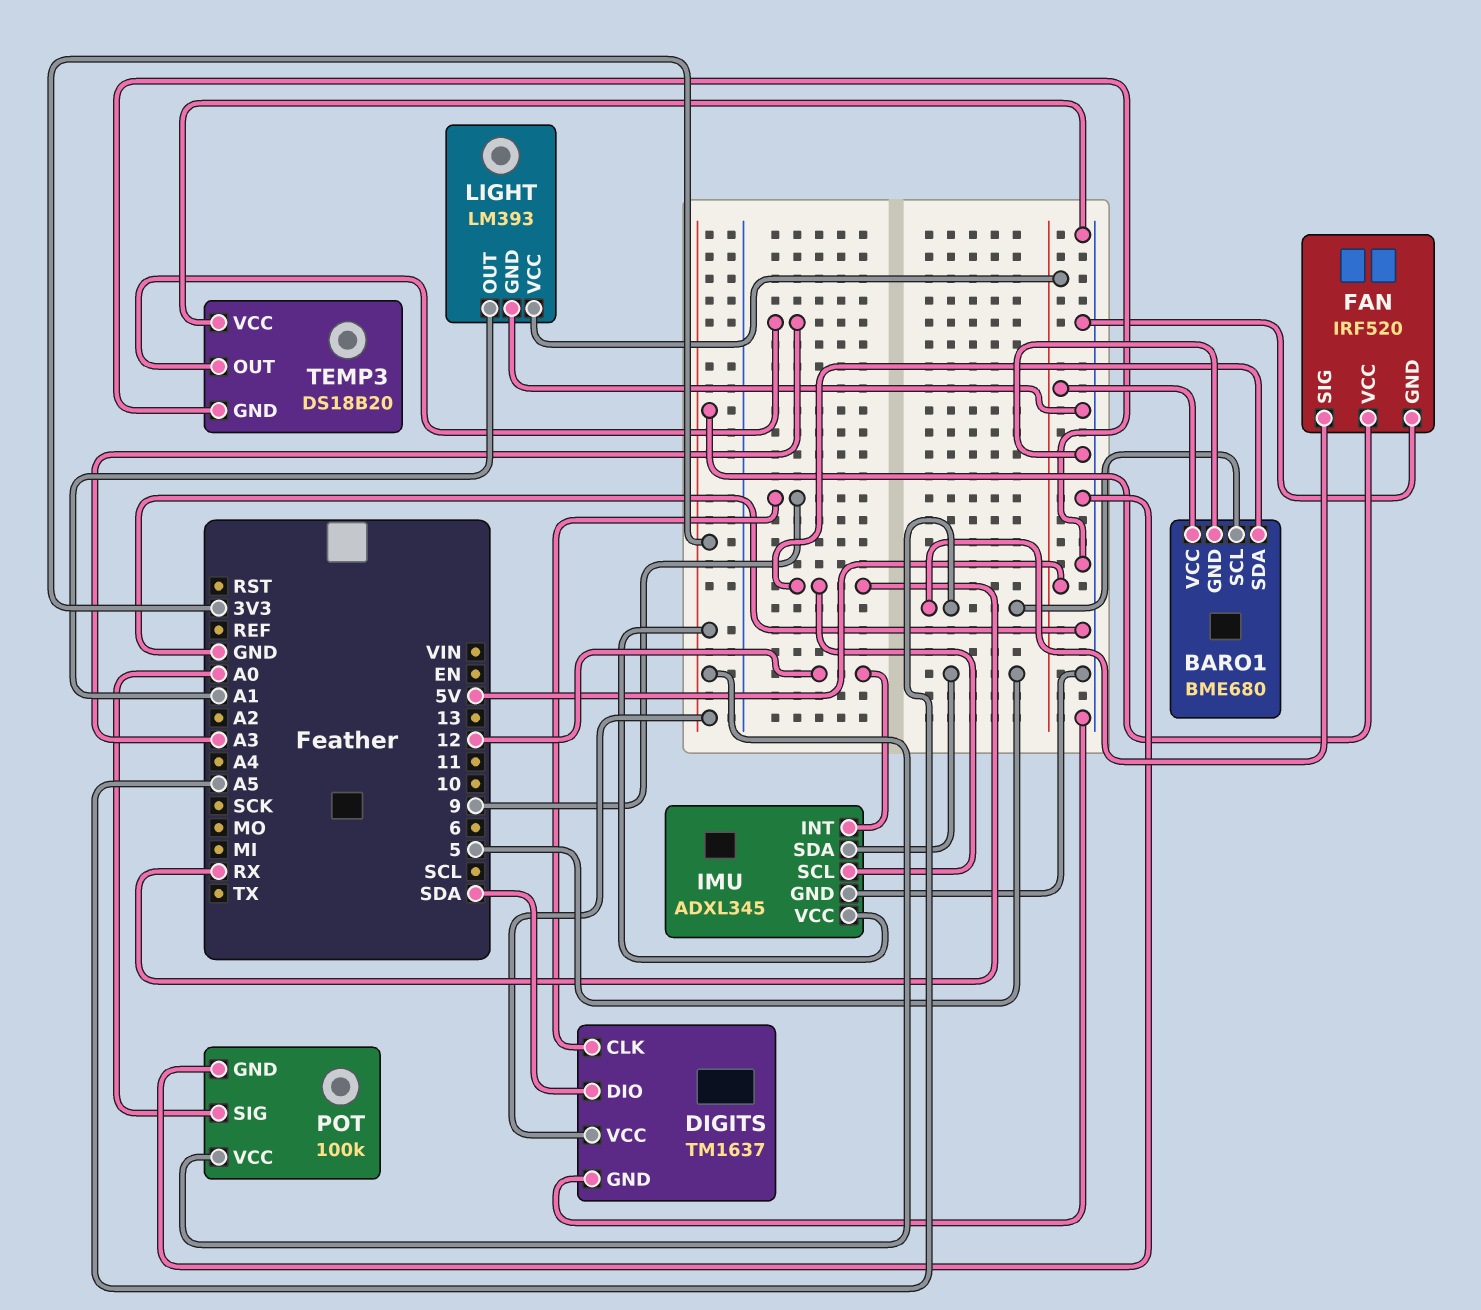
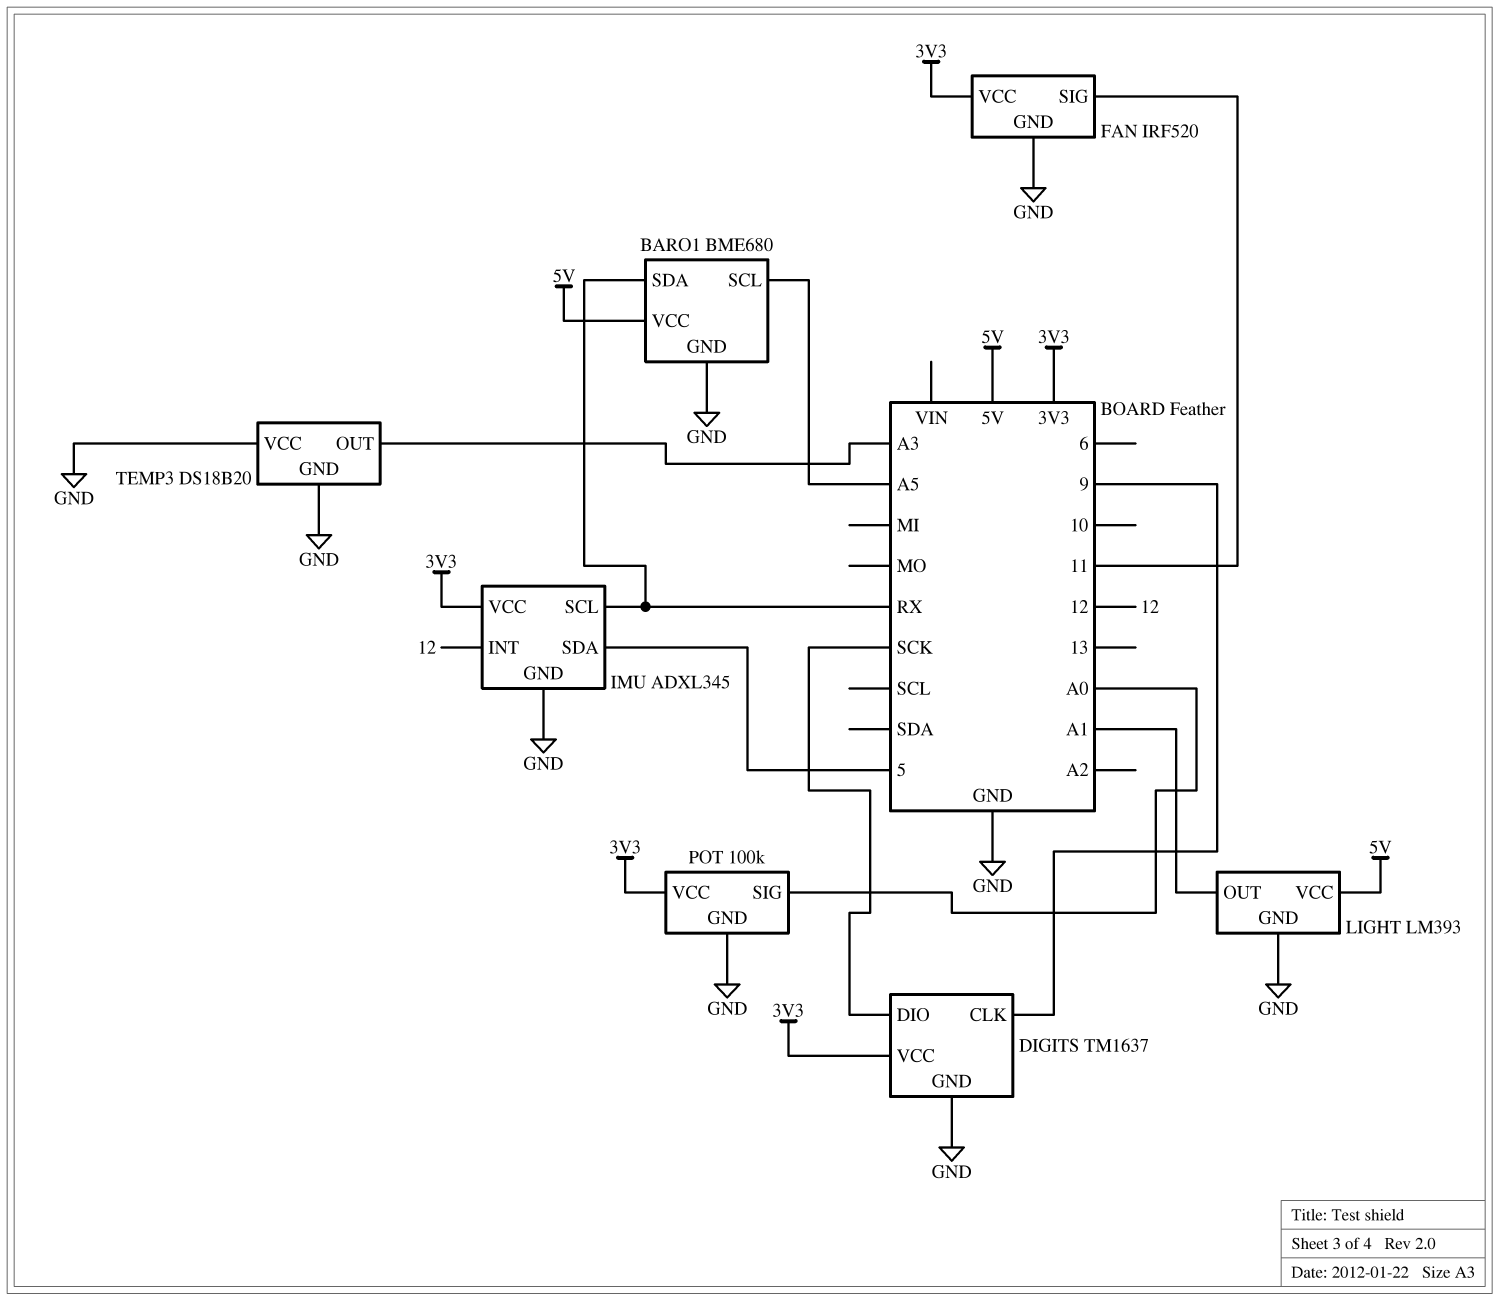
DIGITS pin DIO: SDA -> SCK
FAN pin SIG: A5 -> 11

